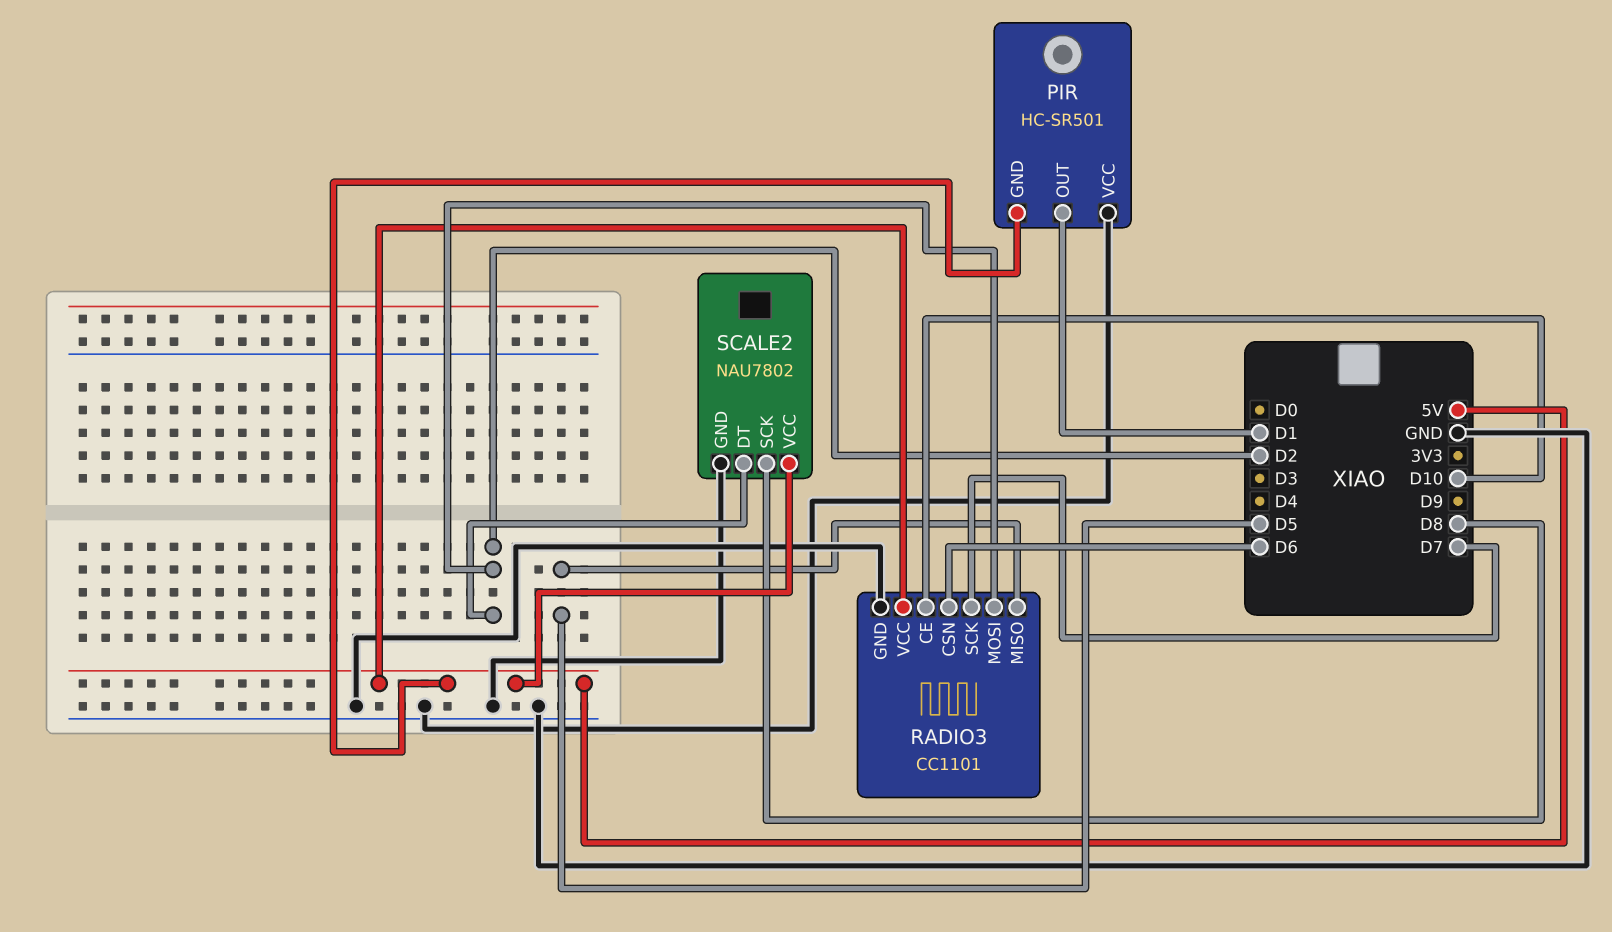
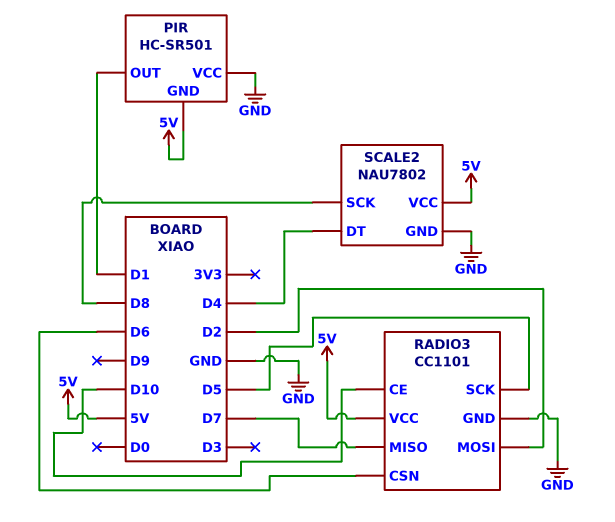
RADIO3 pin MISO: D5 -> D7
RADIO3 pin SCK: D7 -> D5
SCALE2 pin DT: D2 -> D4

